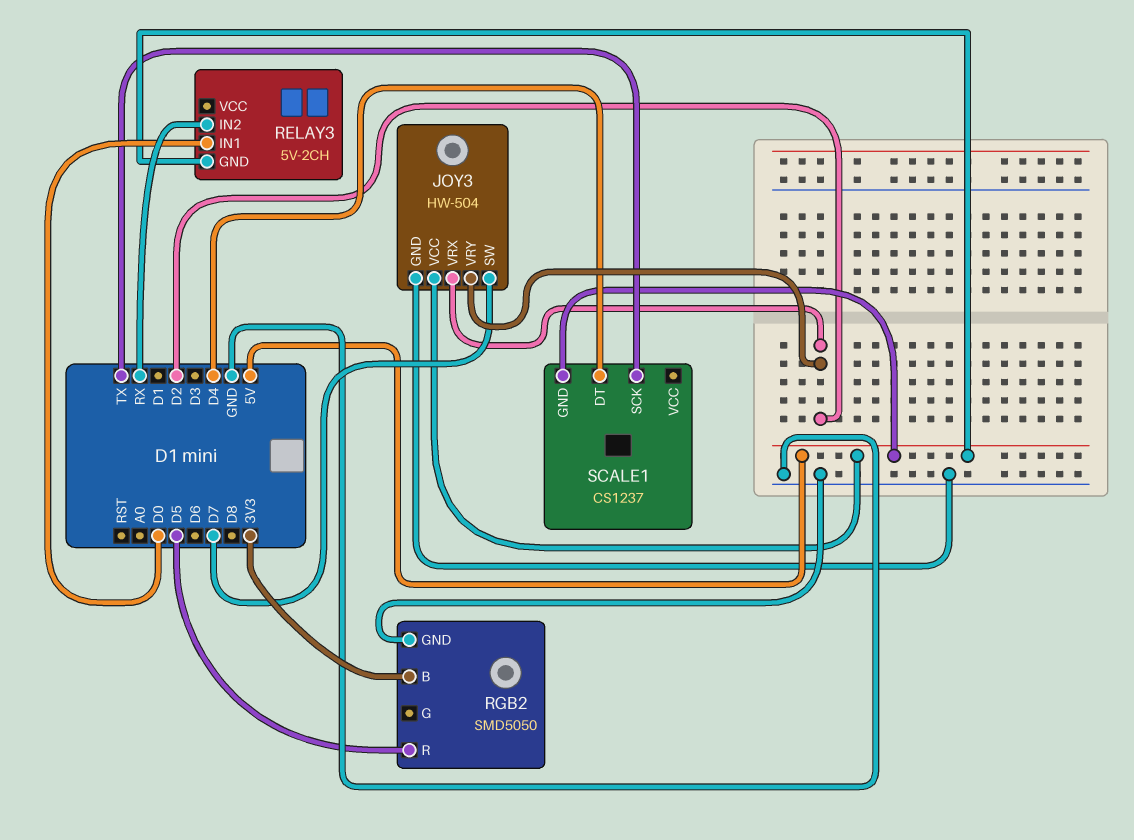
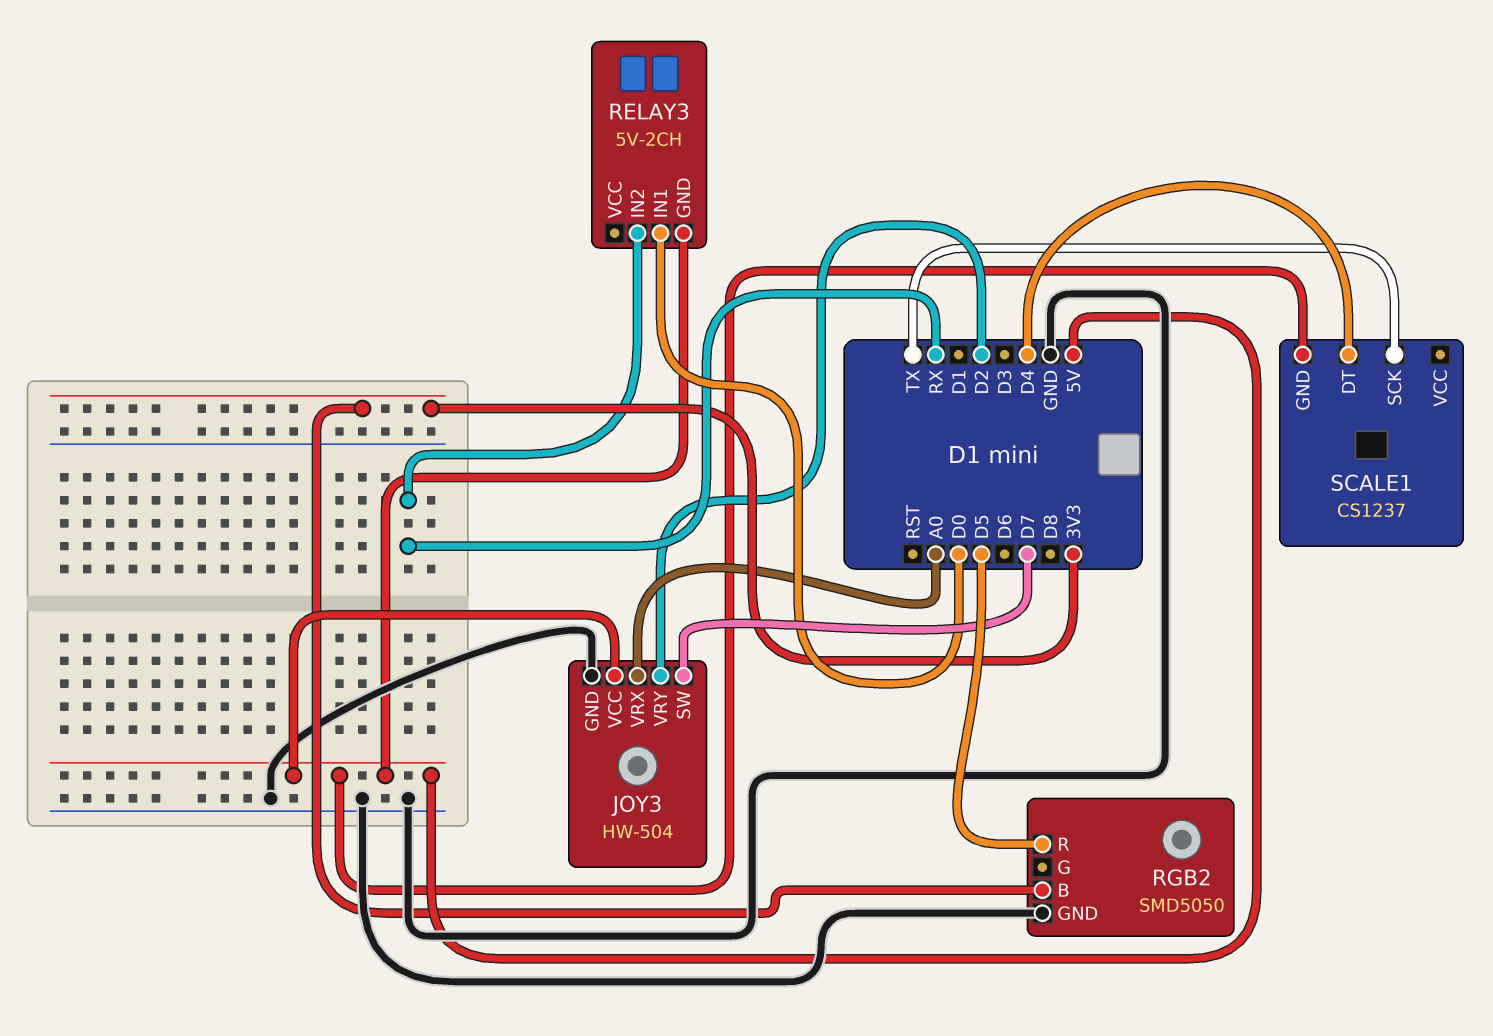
JOY3 pin VRX: D2 -> A0

